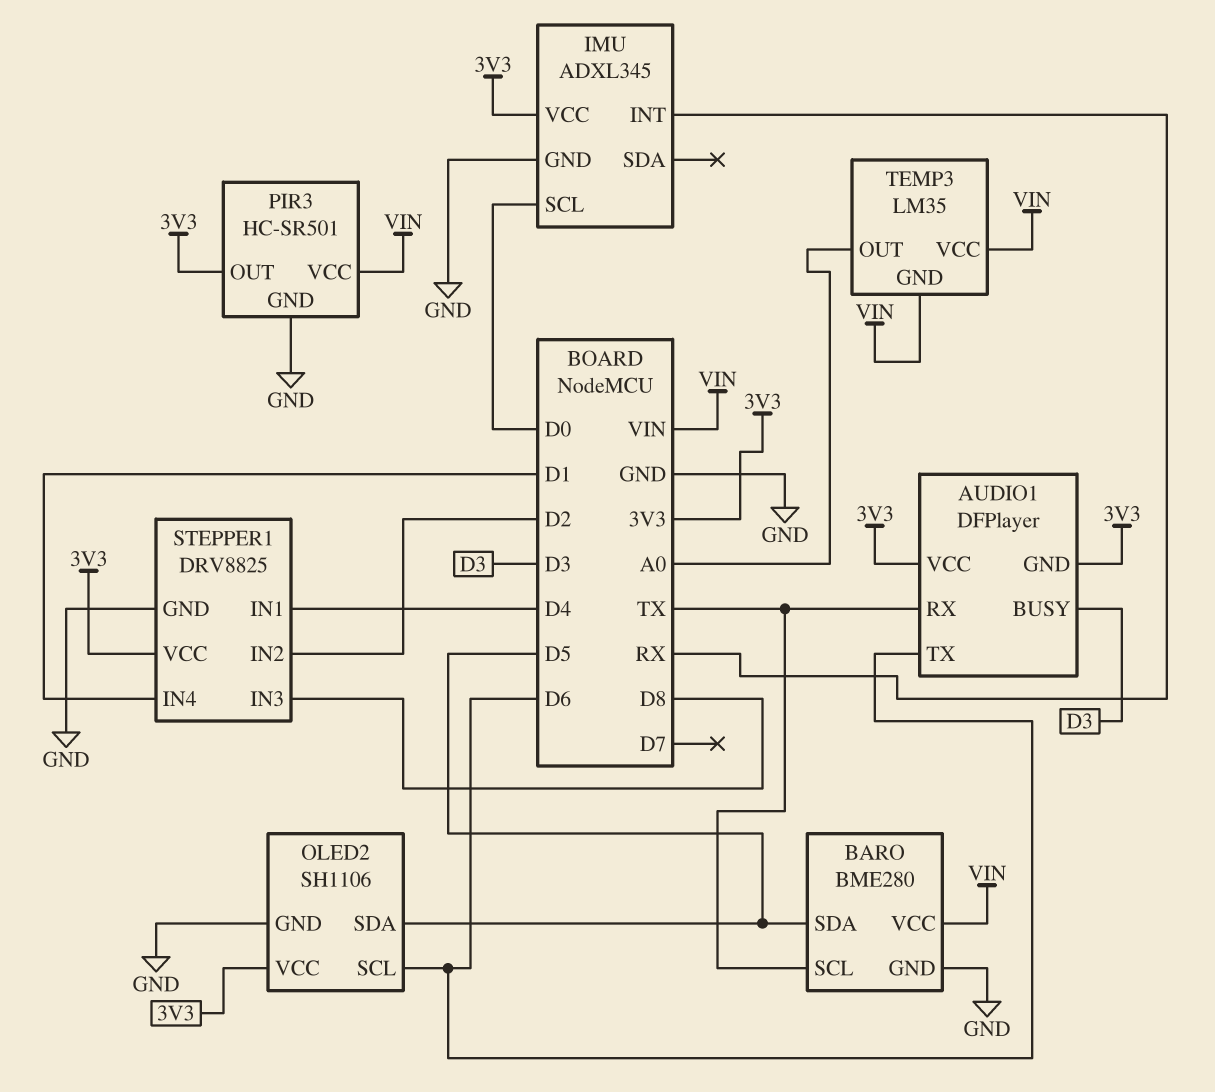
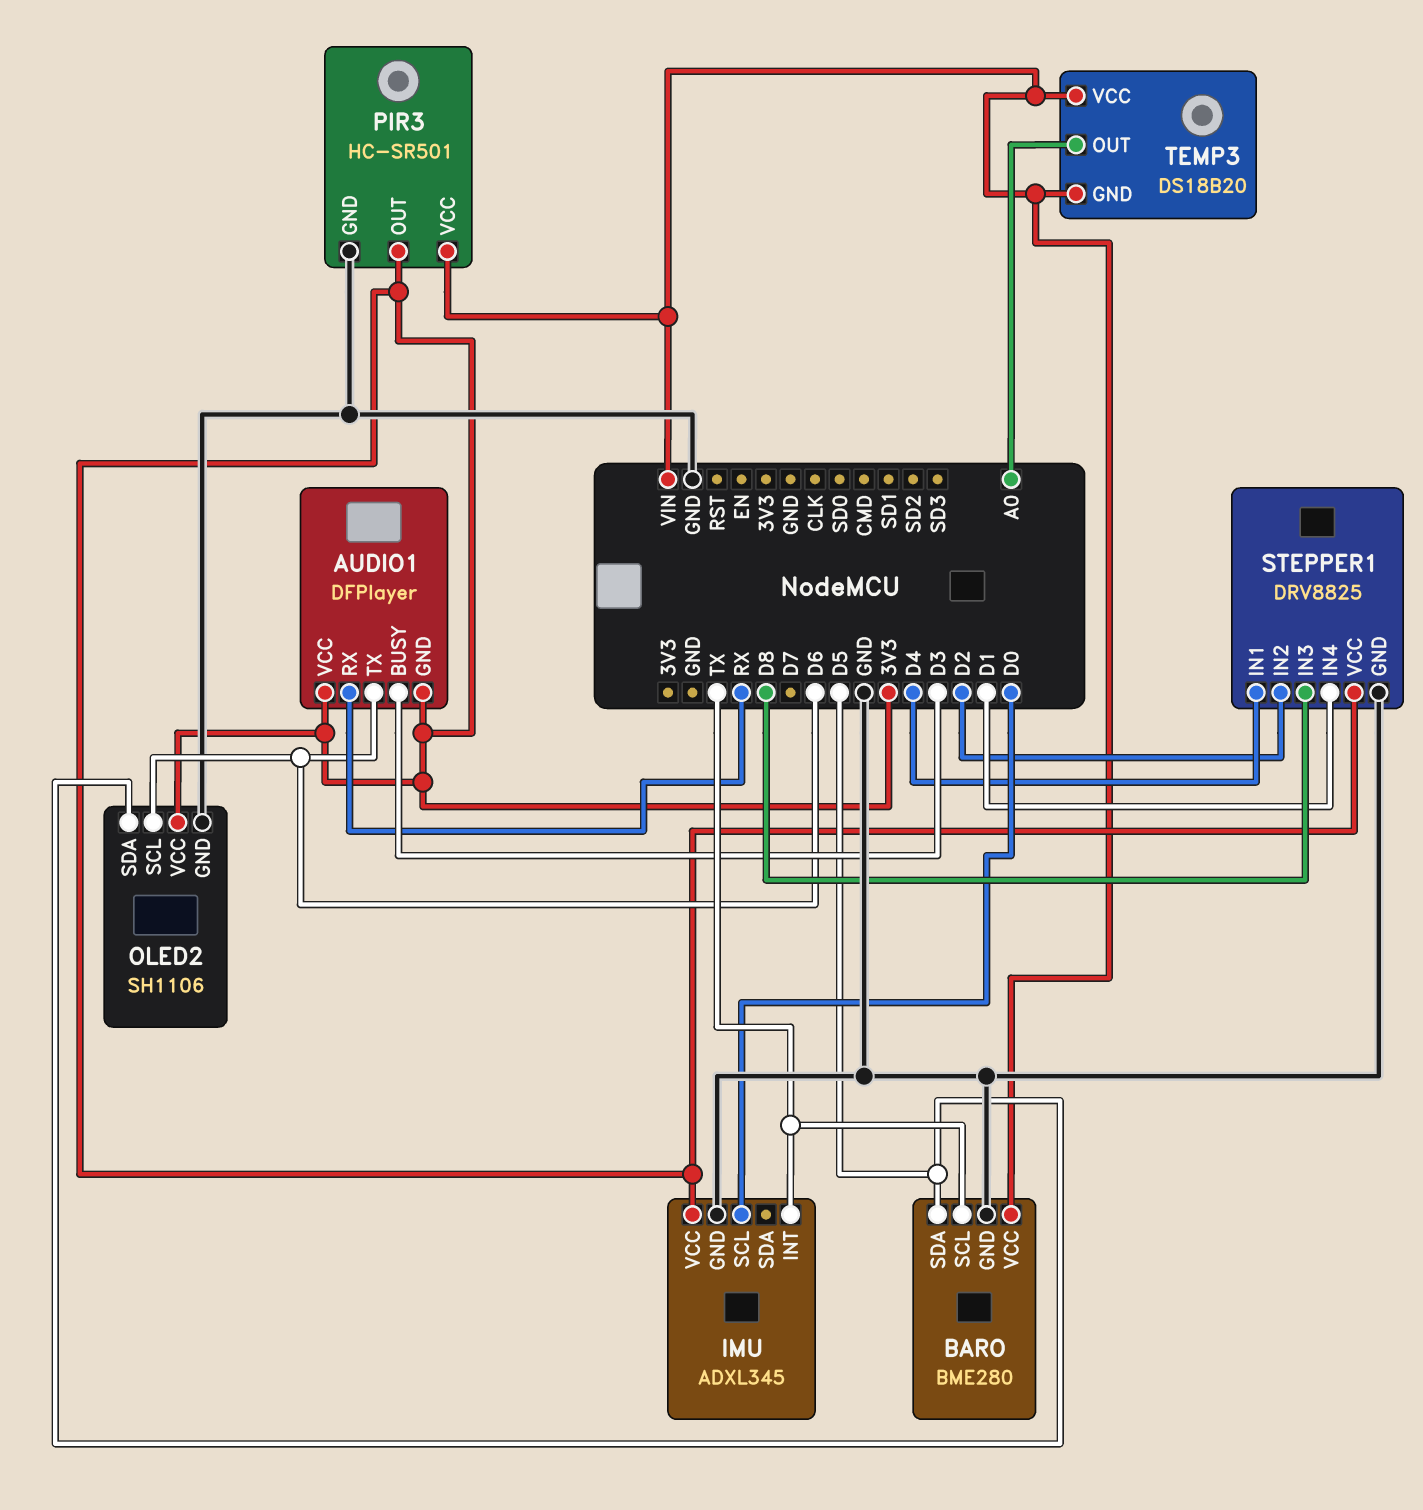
AUDIO1 pin RX: TX -> RX
IMU pin INT: RX -> TX
TEMP3: LM35 -> DS18B20

